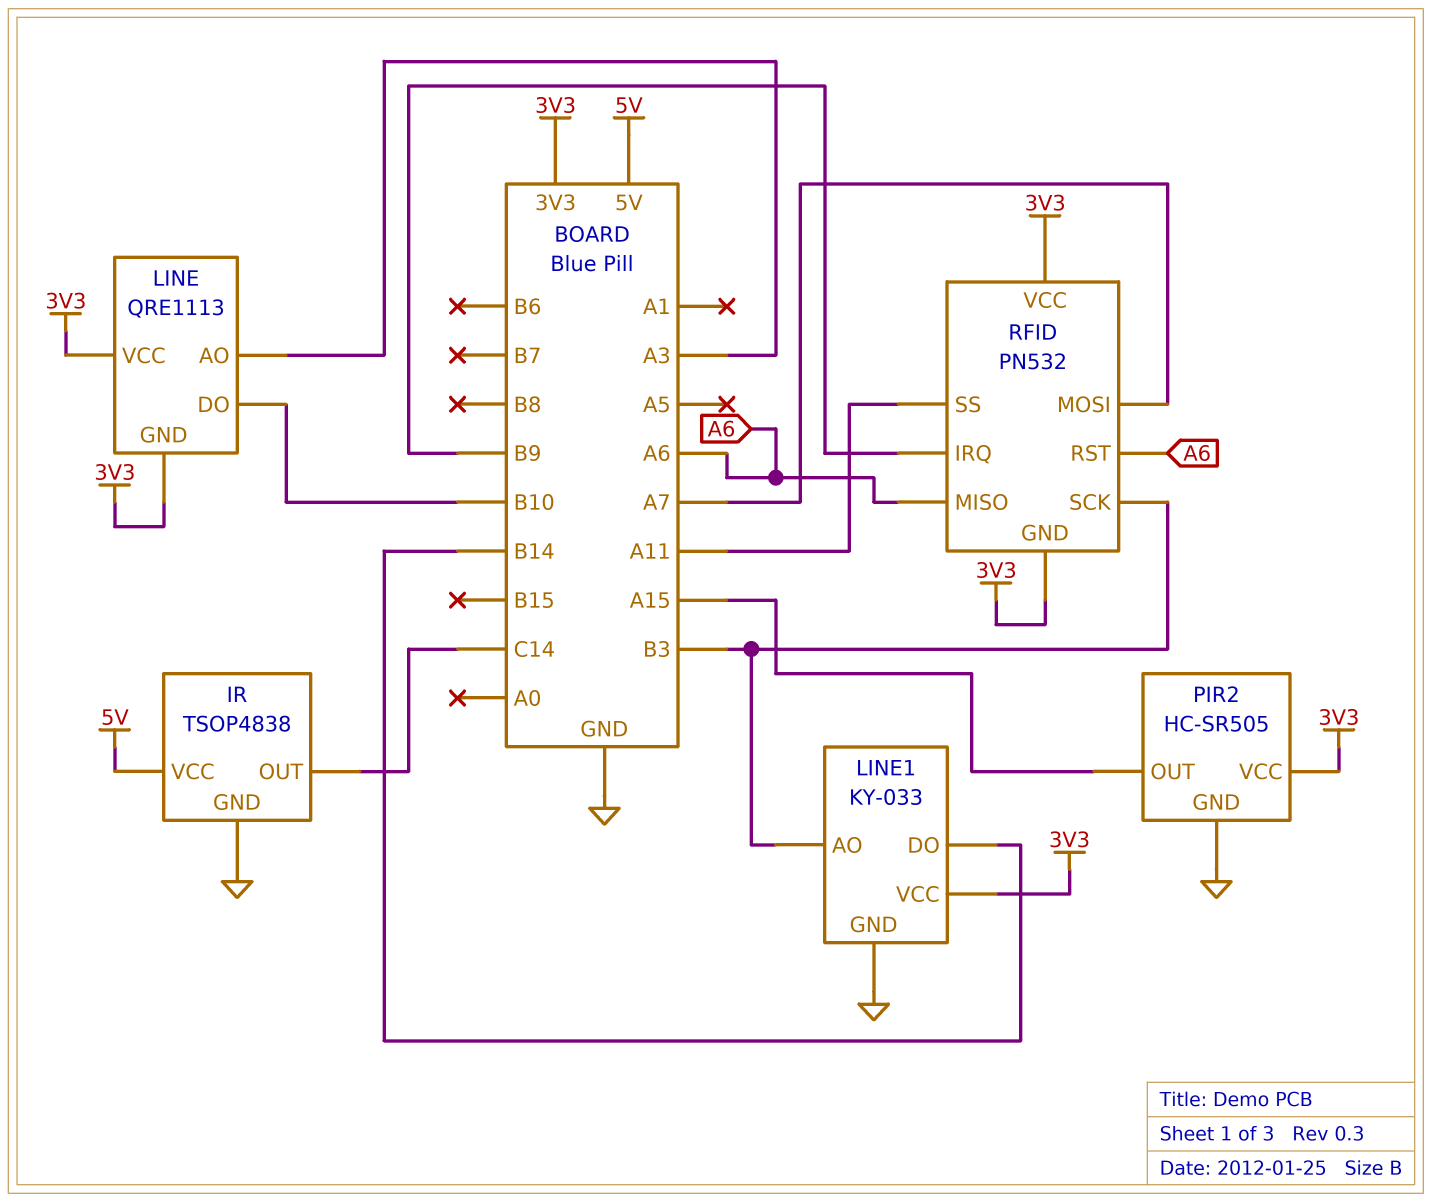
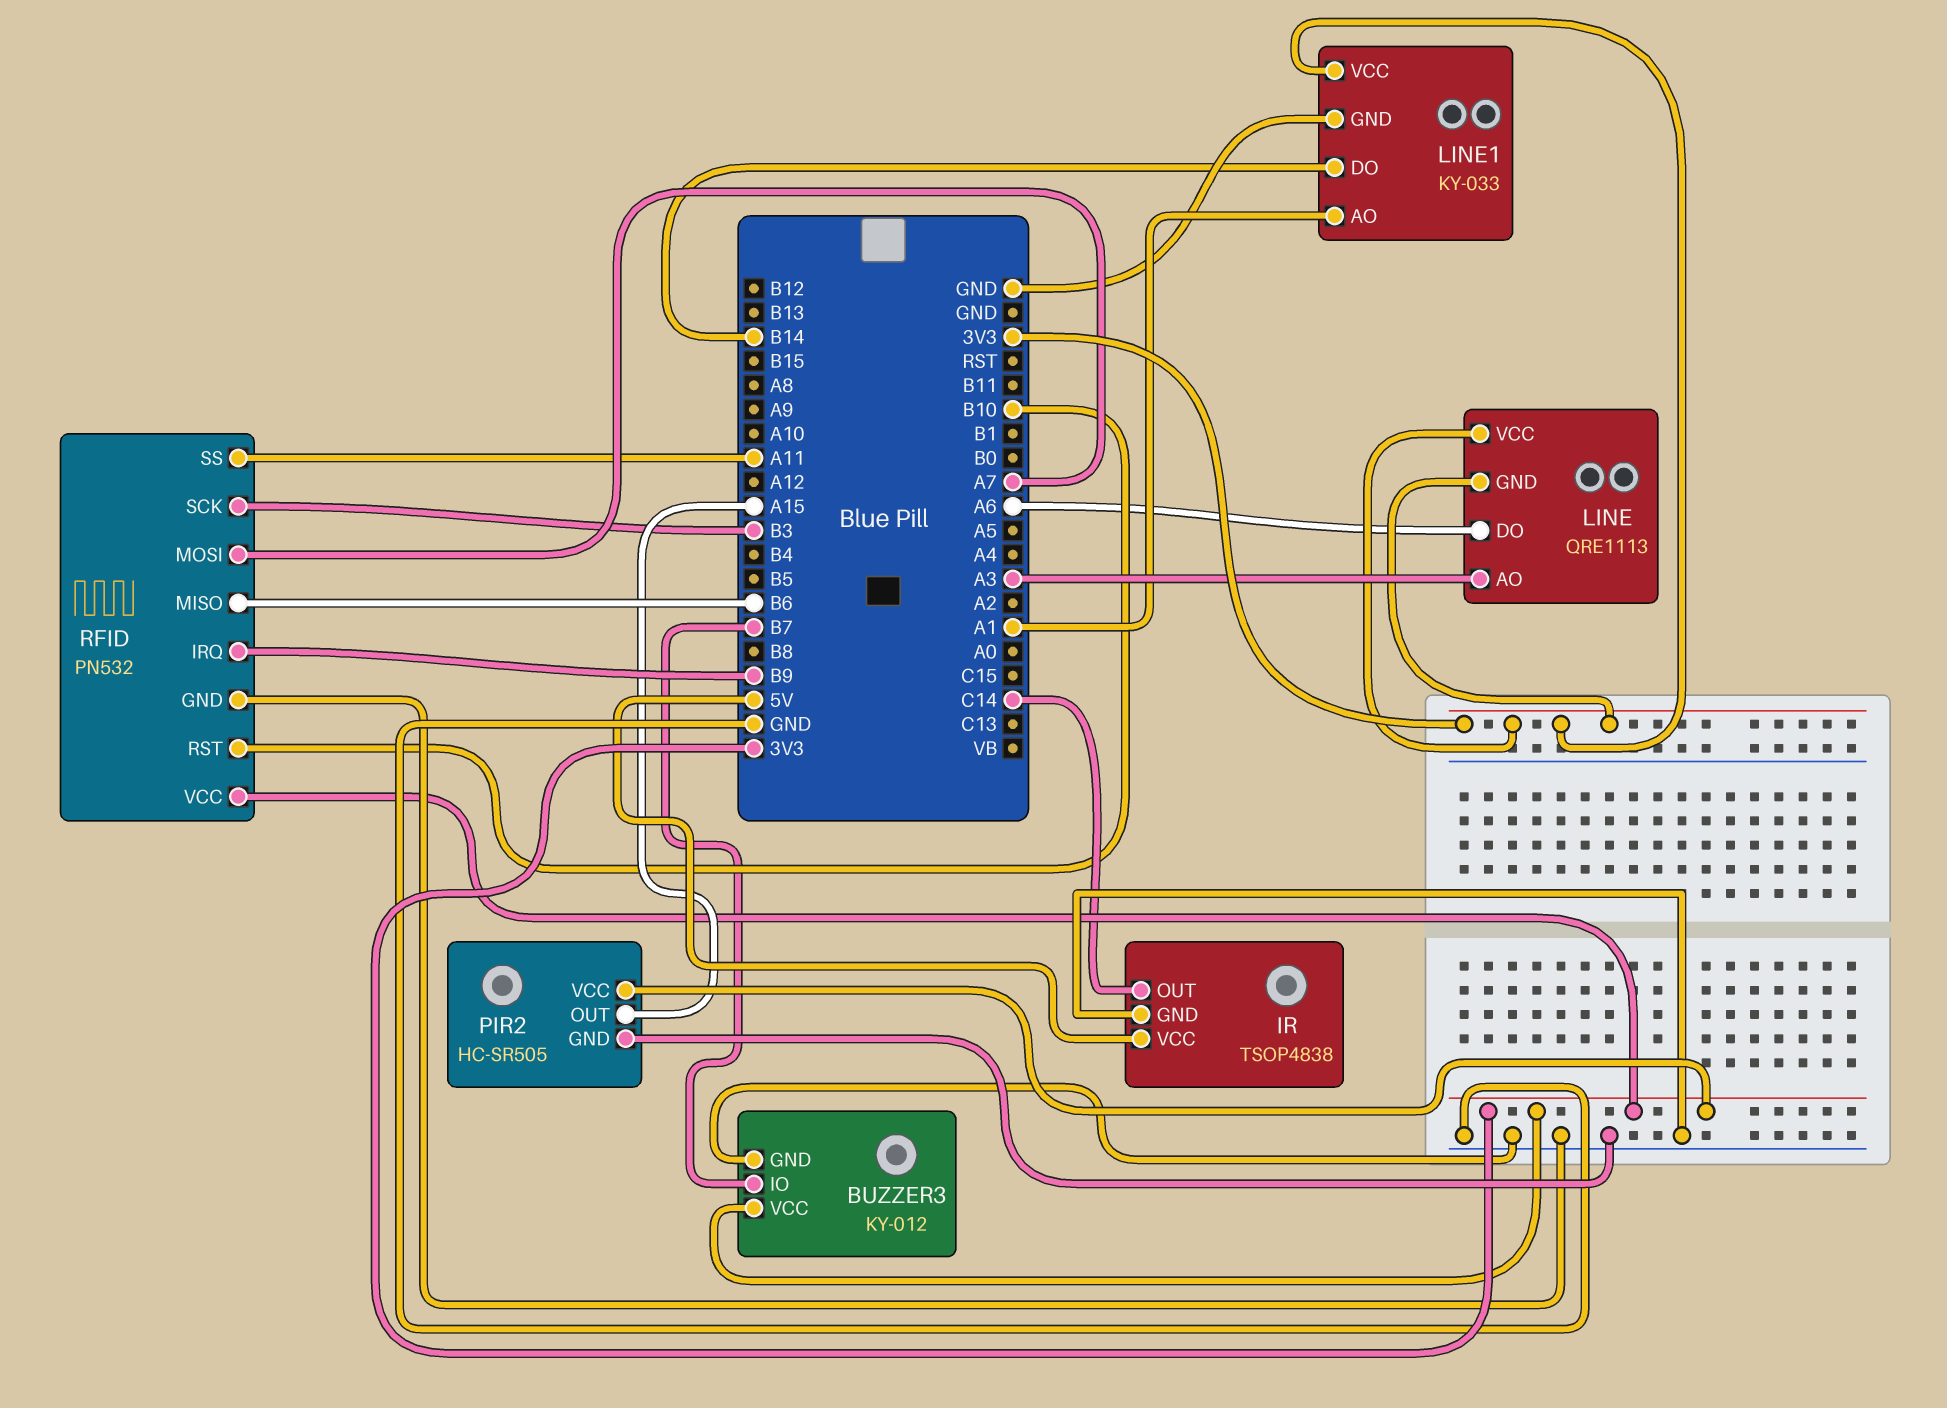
BUZZER3: none -> KY-012
BUZZER3 pin GND: none -> GND
BUZZER3 pin IO: none -> B7
BUZZER3 pin VCC: none -> 3V3
LINE pin DO: B10 -> A6
LINE1 pin AO: B3 -> A1
RFID pin GND: 3V3 -> GND
RFID pin MISO: A6 -> B6
RFID pin RST: A6 -> B10

